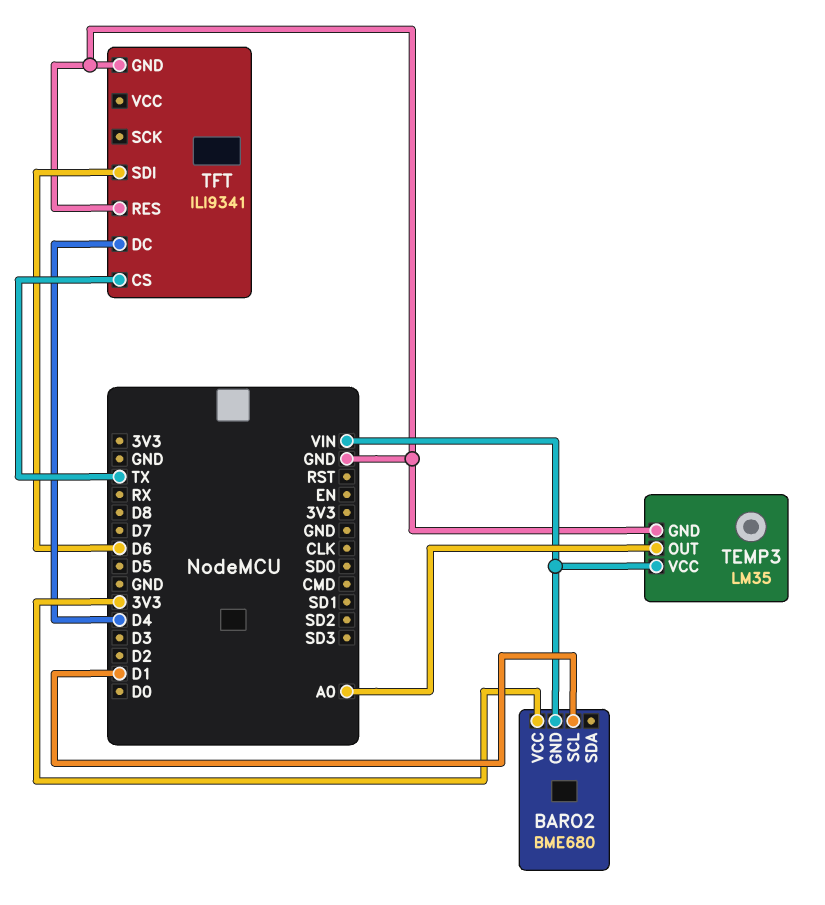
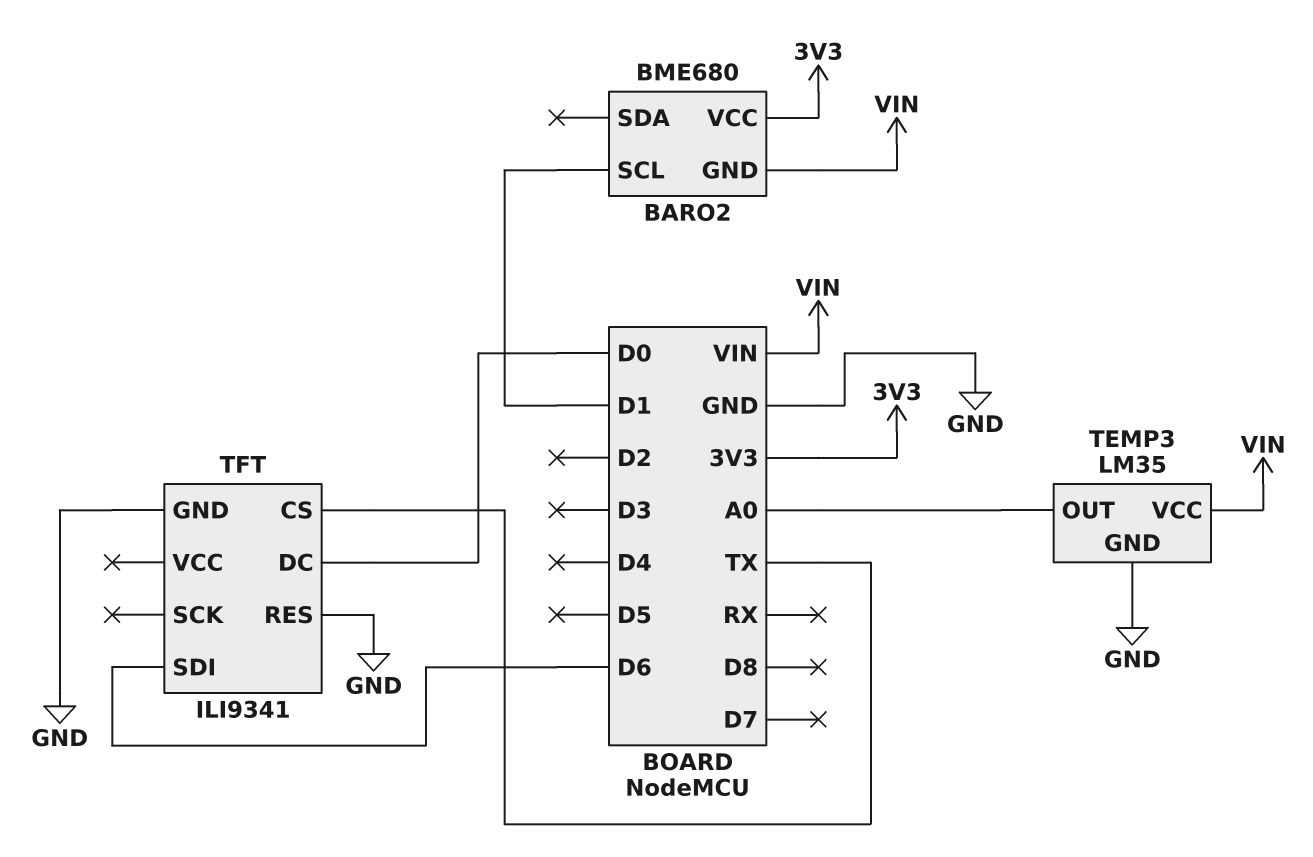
TFT pin DC: D4 -> D0

